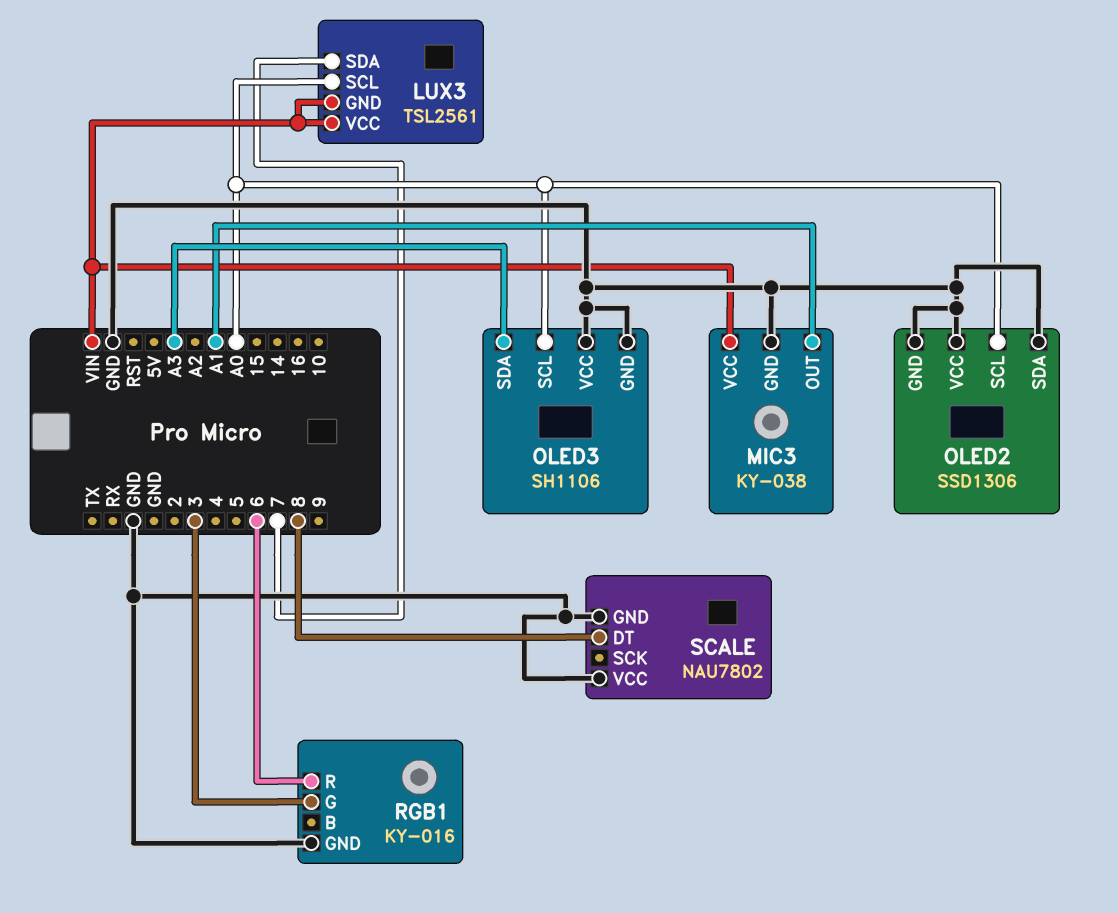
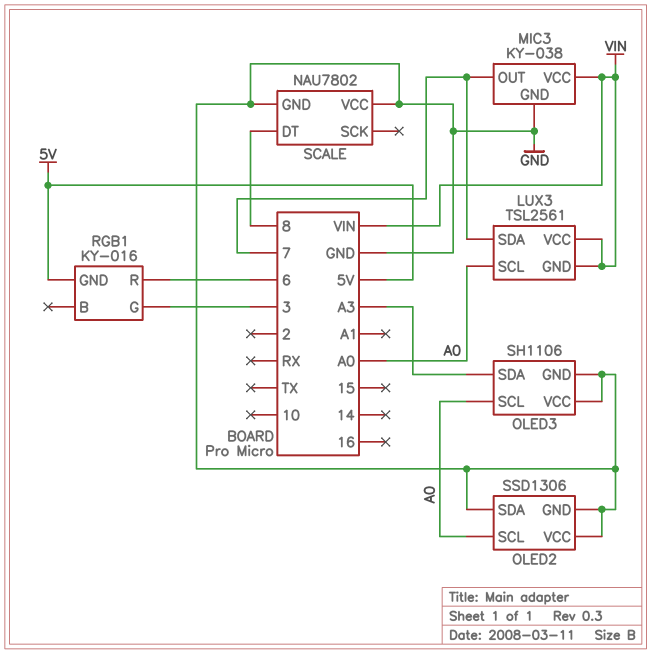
MIC3 pin OUT: A1 -> 7
RGB1 pin GND: GND -> 5V

